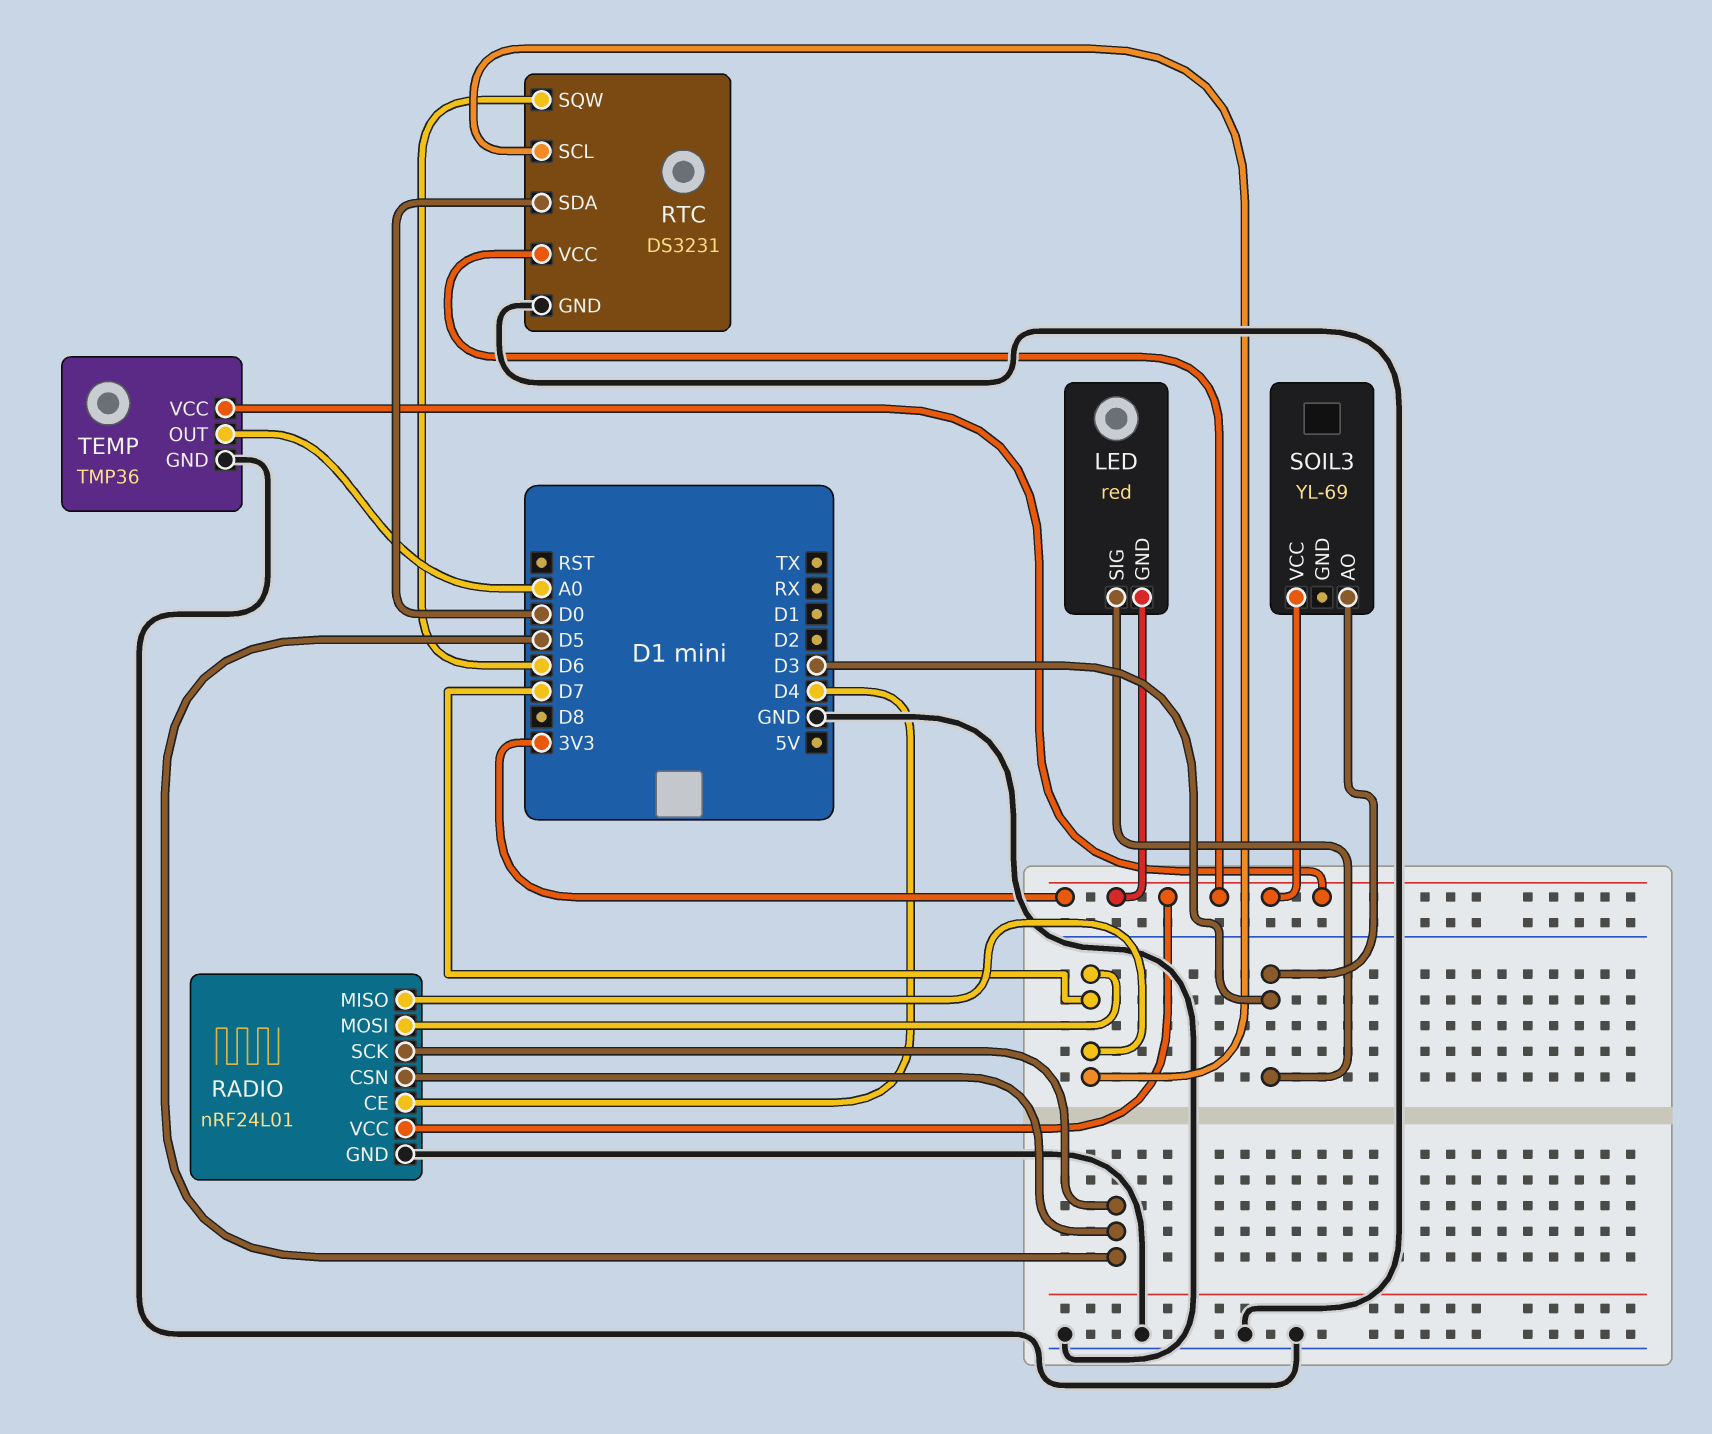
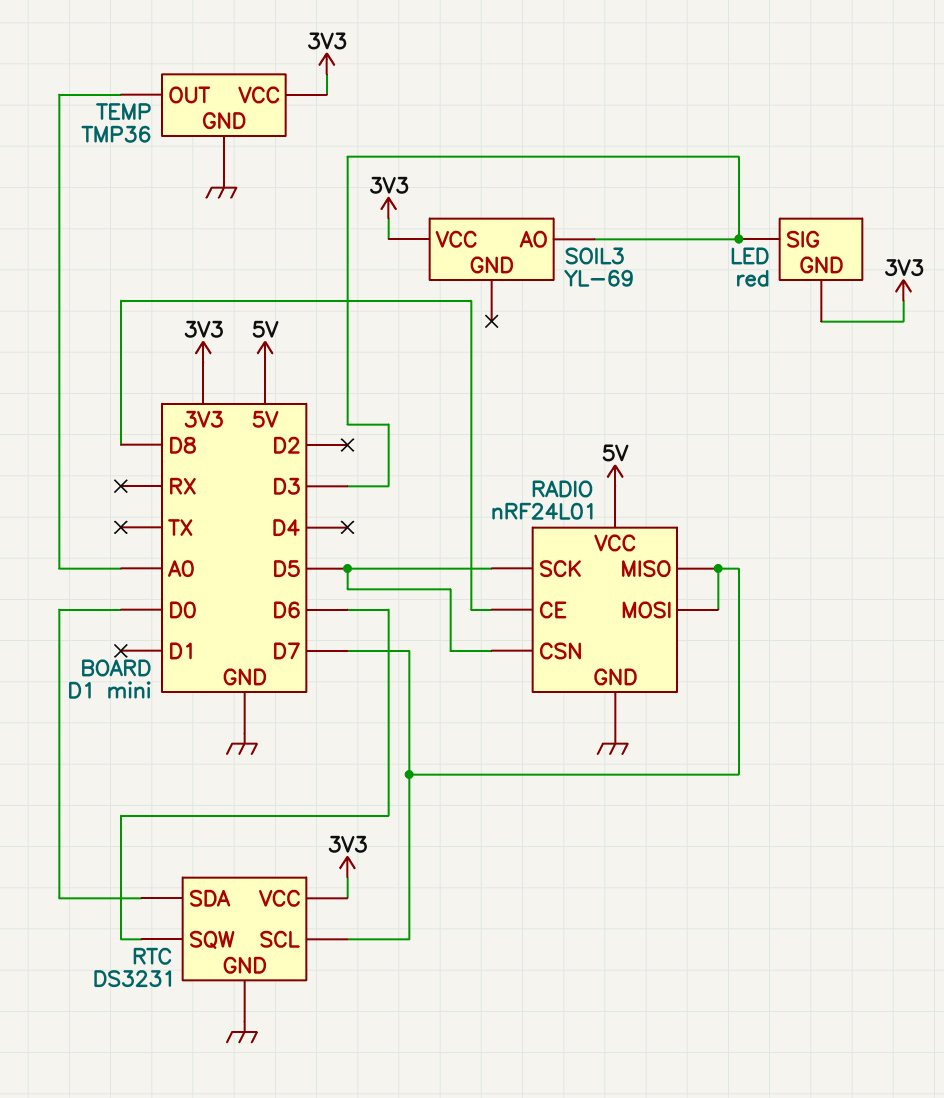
RADIO pin CE: D4 -> D8
RADIO pin VCC: 3V3 -> 5V

